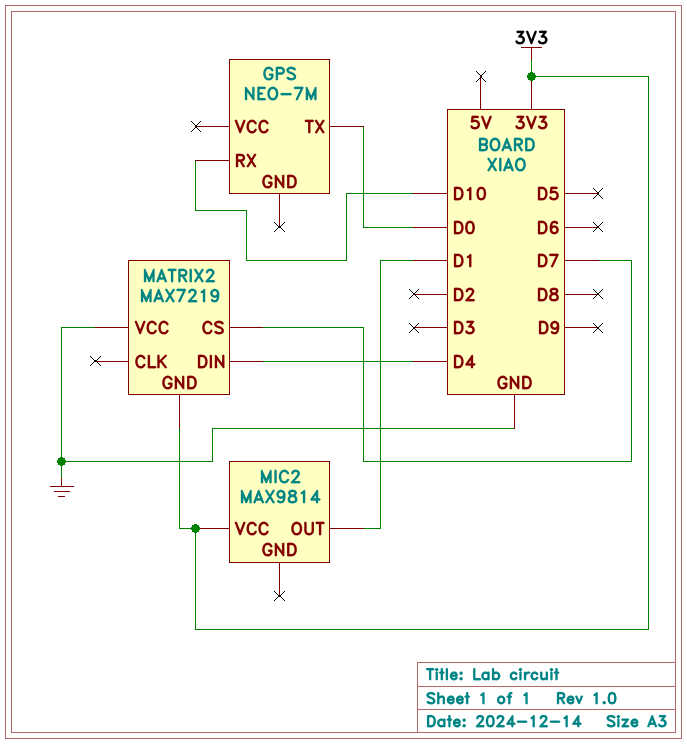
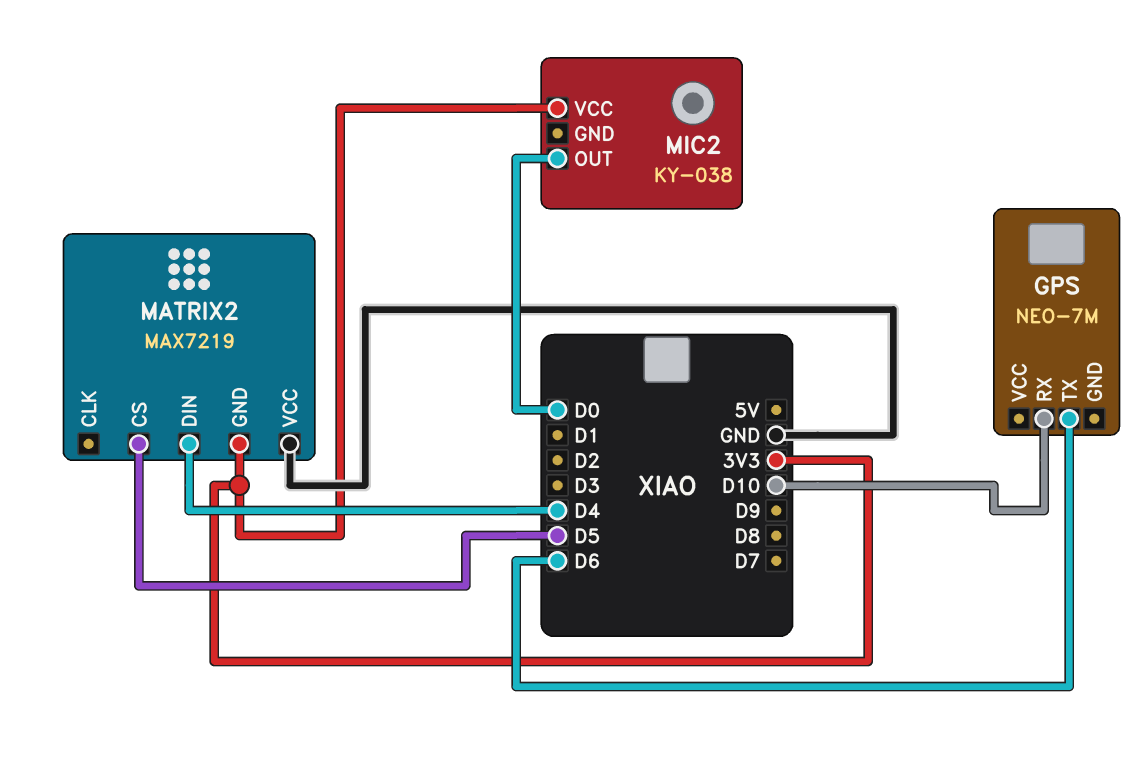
GPS pin TX: D0 -> D6
MATRIX2 pin CS: D7 -> D5
MIC2: MAX9814 -> KY-038
MIC2 pin OUT: D1 -> D0

